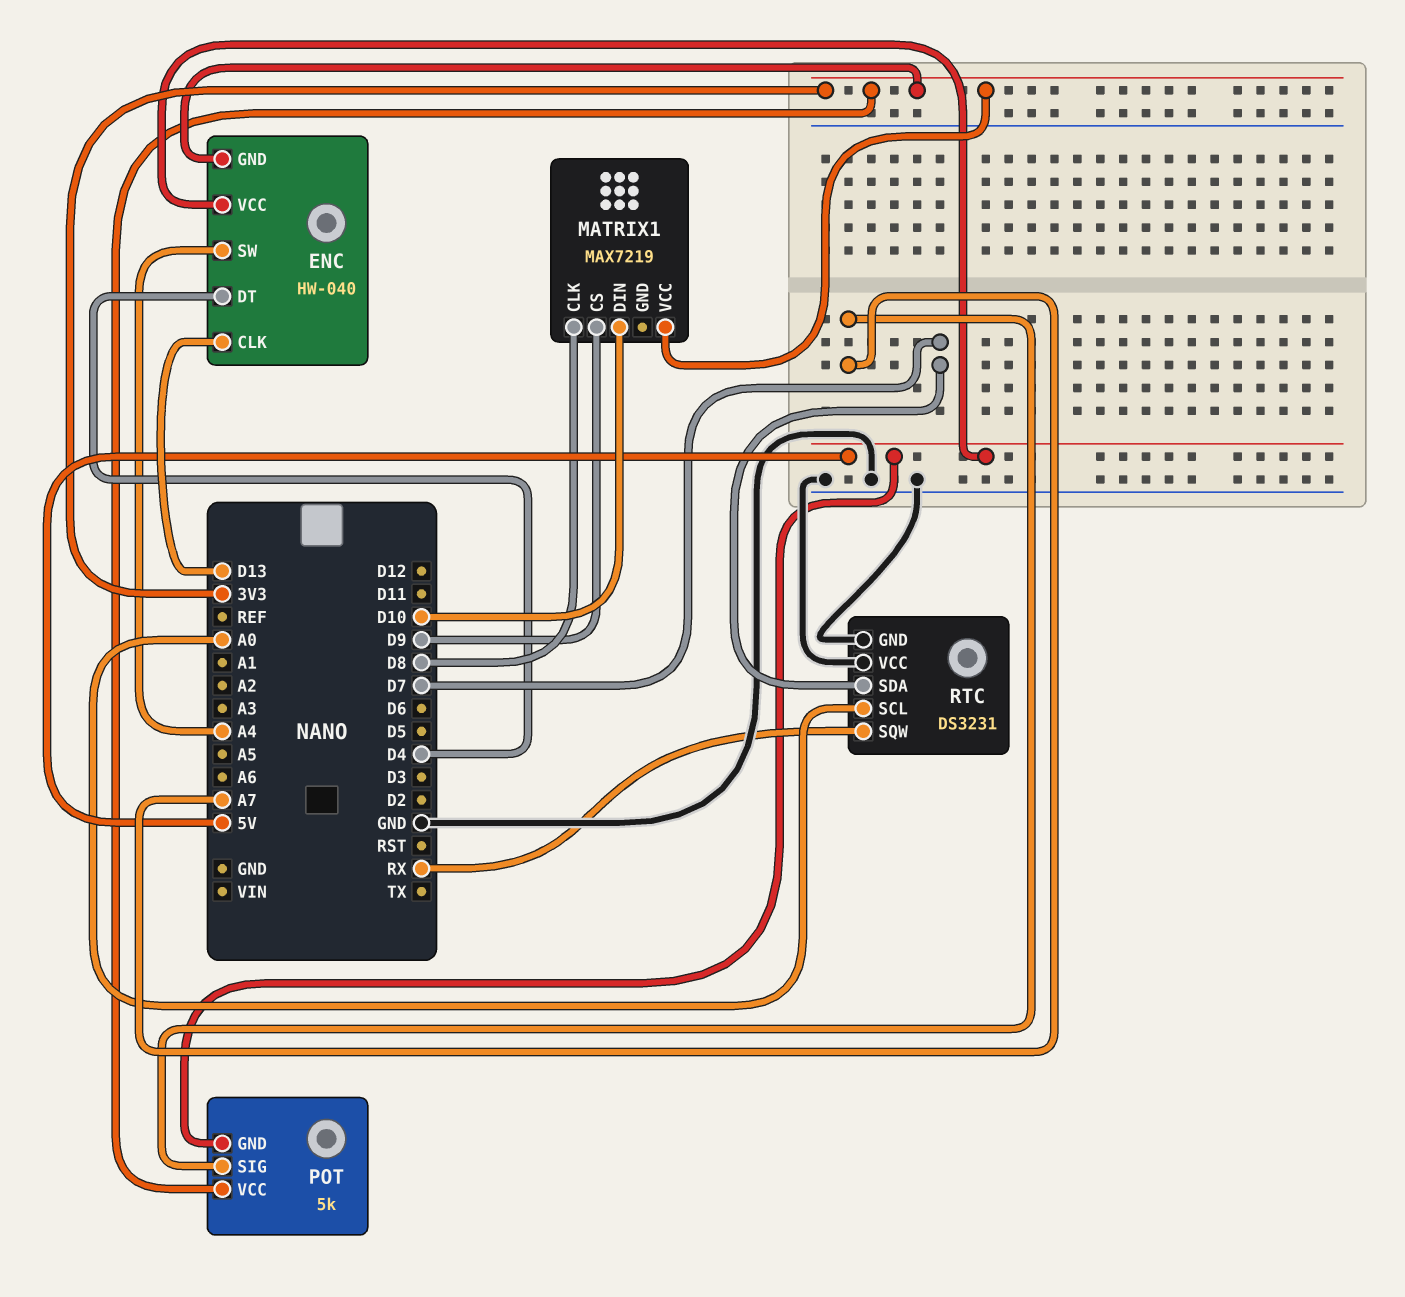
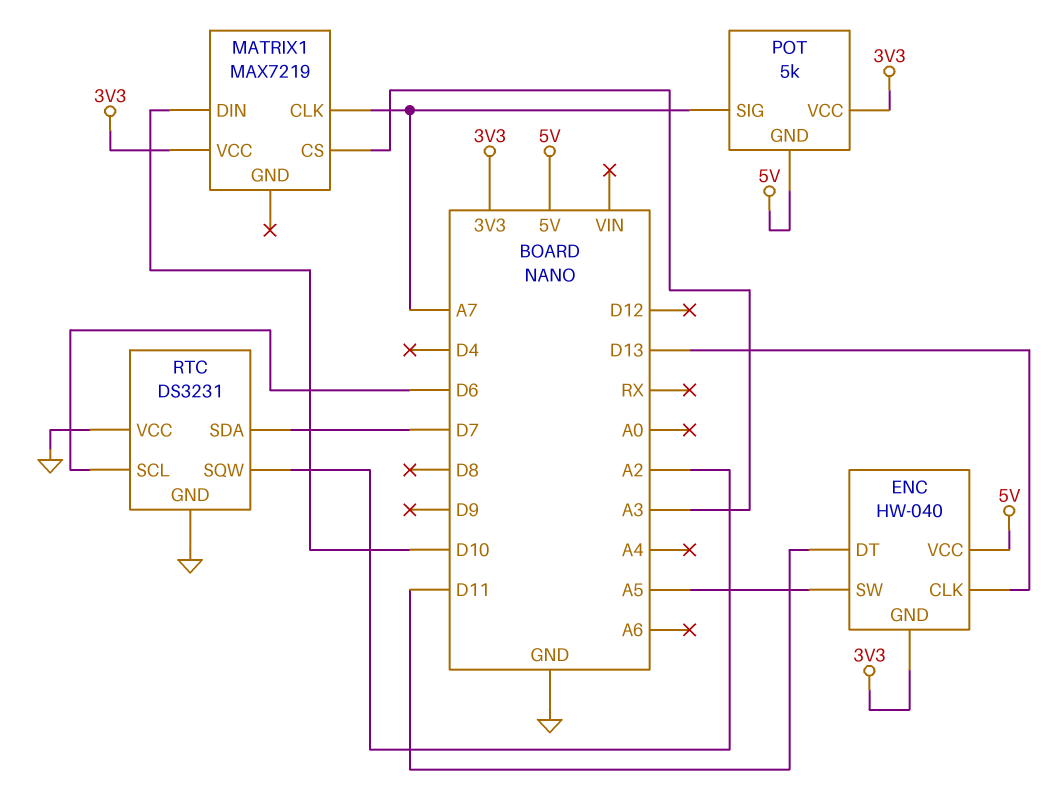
ENC pin DT: D4 -> D11
ENC pin SW: A4 -> A5
MATRIX1 pin CLK: D8 -> A7
MATRIX1 pin CS: D9 -> A3
RTC pin SCL: A0 -> D6
RTC pin SQW: RX -> A2

